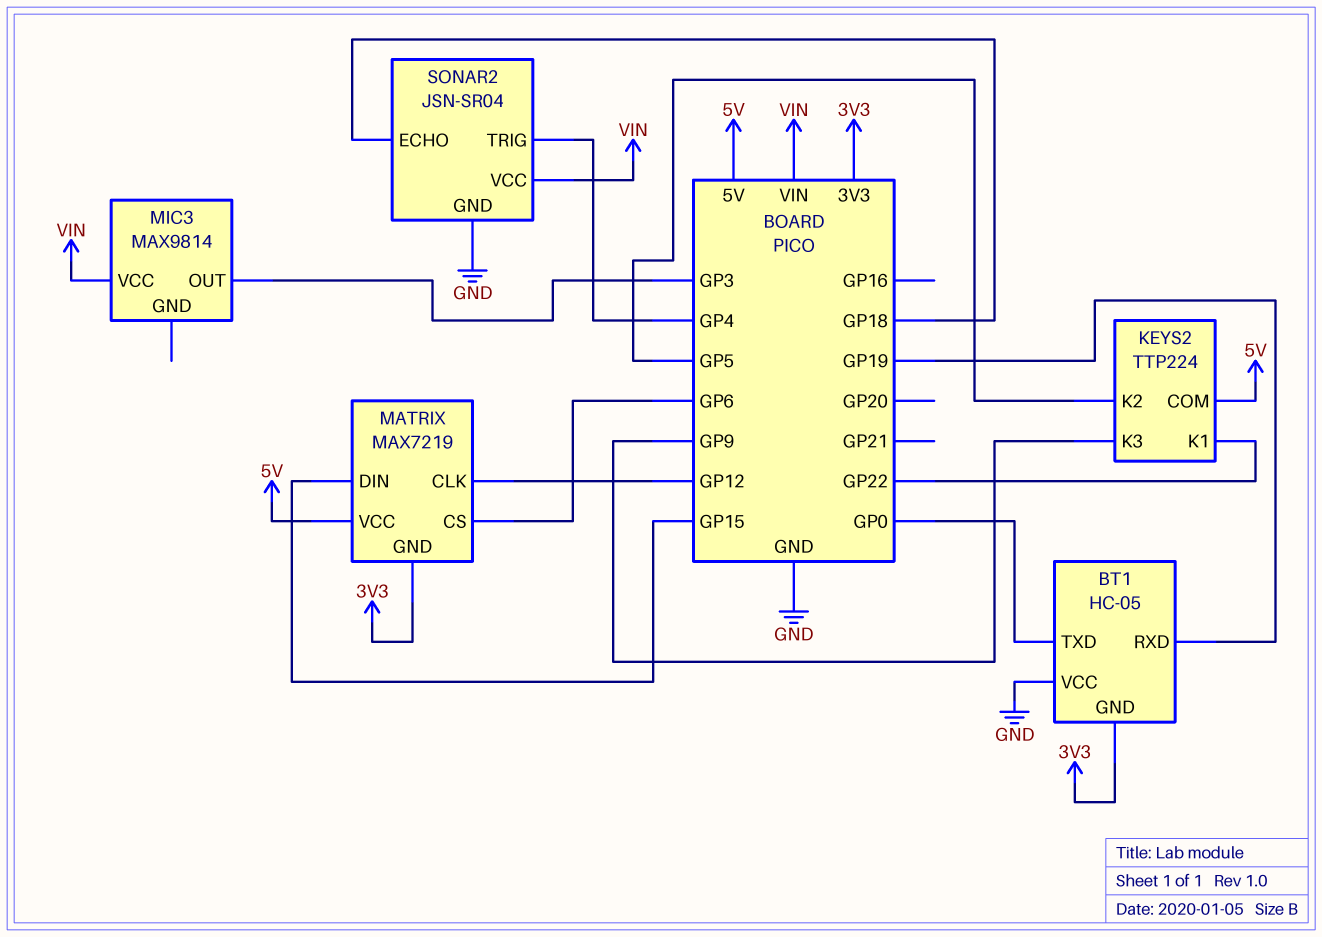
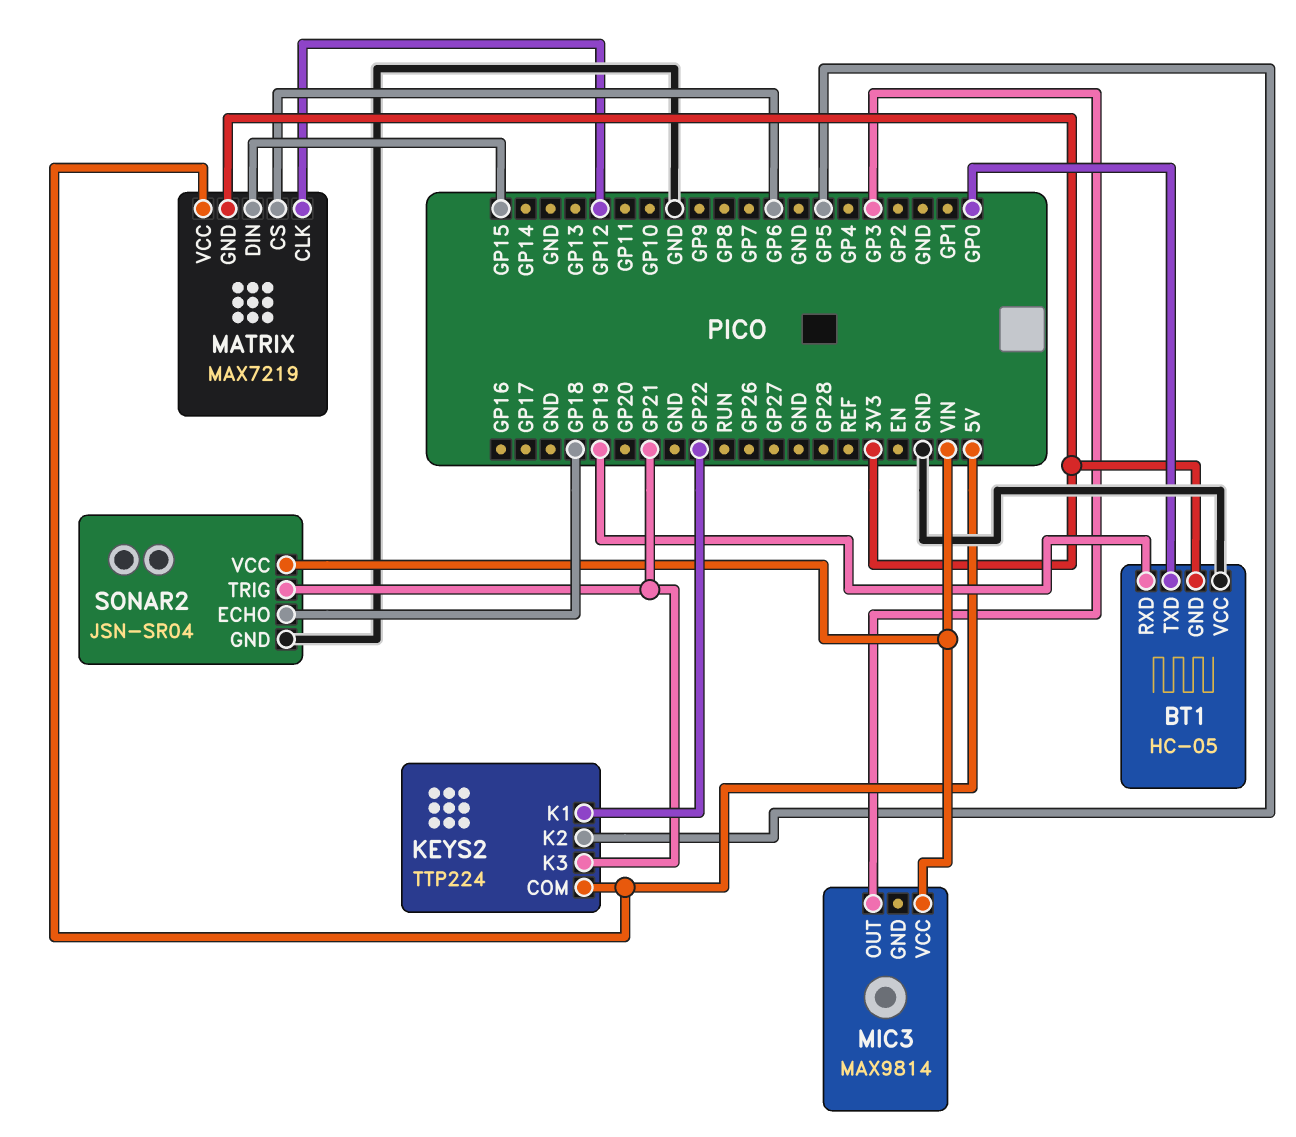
KEYS2 pin K3: GP9 -> GP21
SONAR2 pin TRIG: GP4 -> GP21

